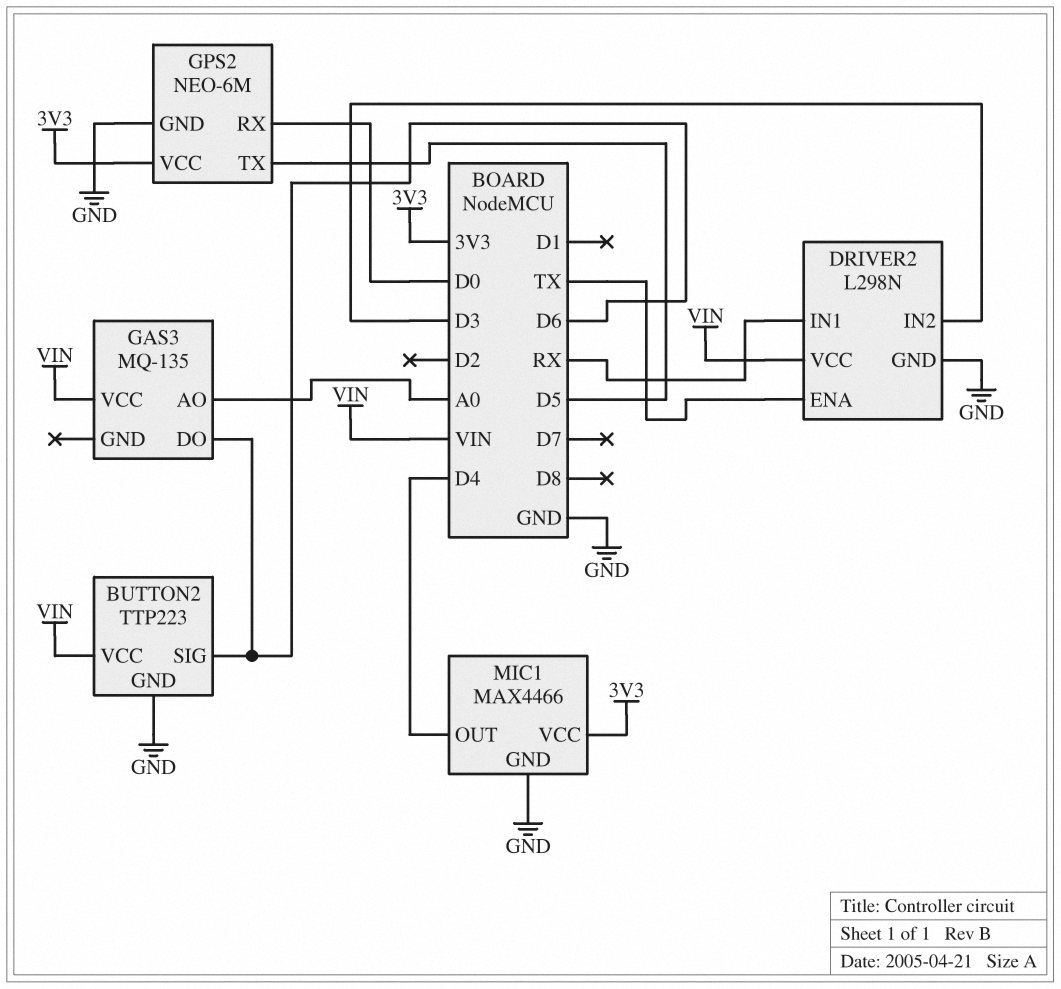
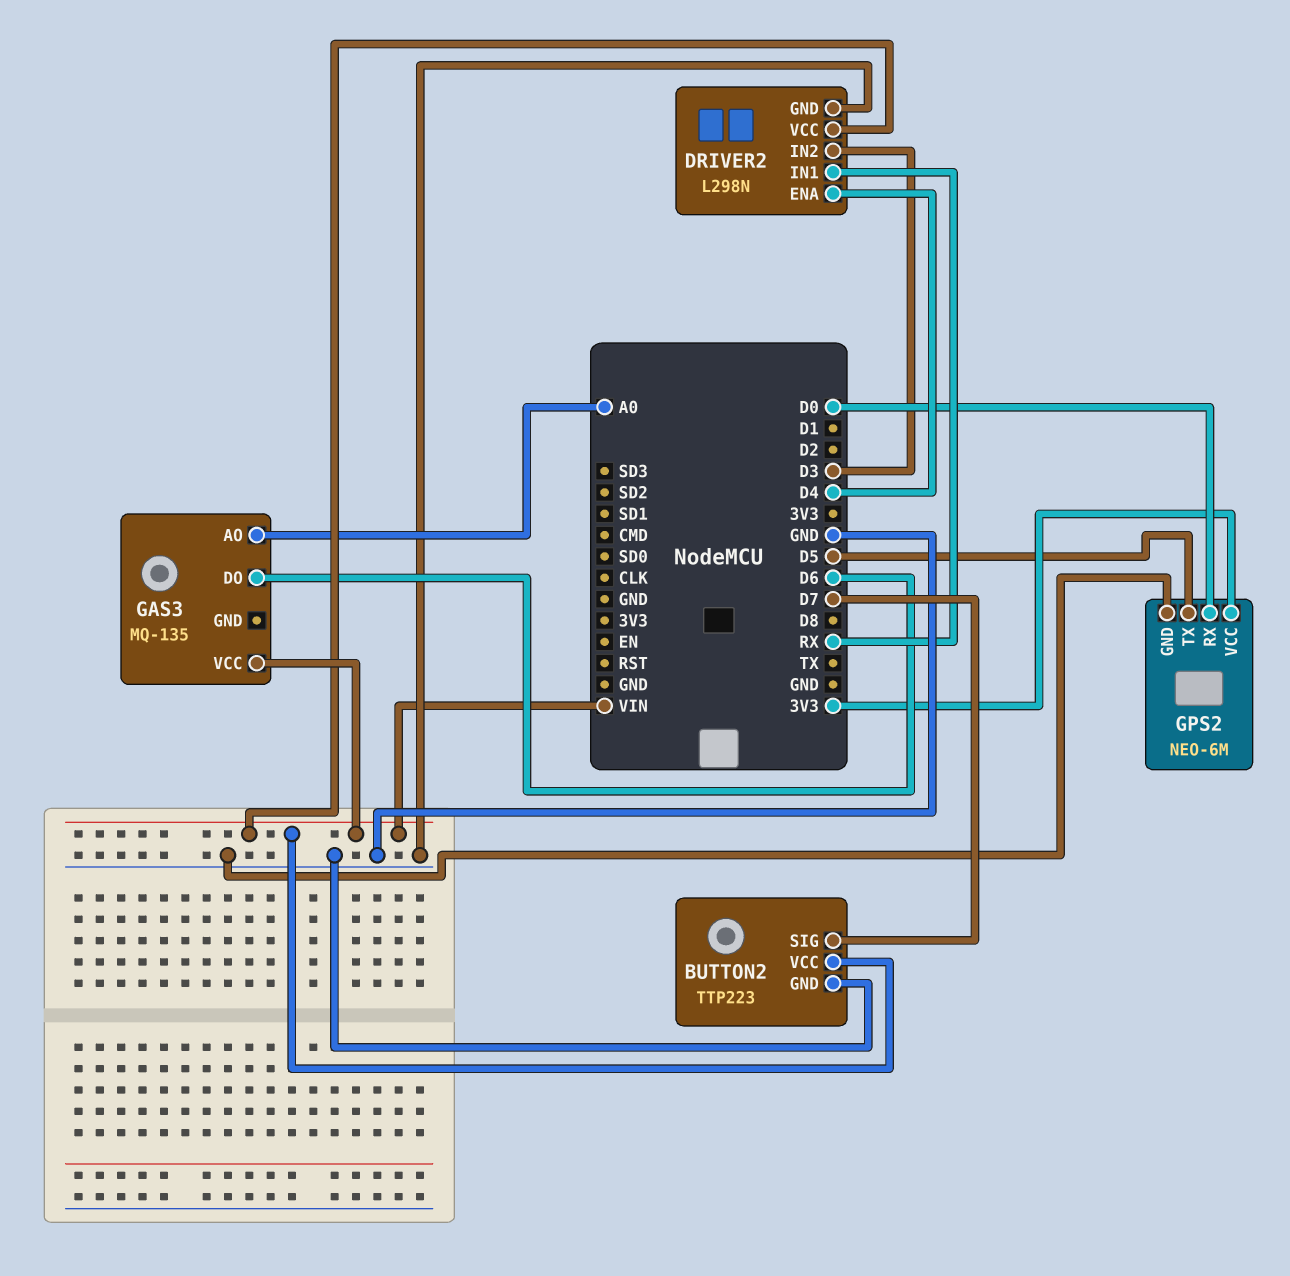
BUTTON2 pin SIG: D6 -> D7
DRIVER2 pin ENA: TX -> D4
MIC1: MAX4466 -> none
MIC1 pin GND: GND -> none
MIC1 pin OUT: D4 -> none
MIC1 pin VCC: 3V3 -> none

